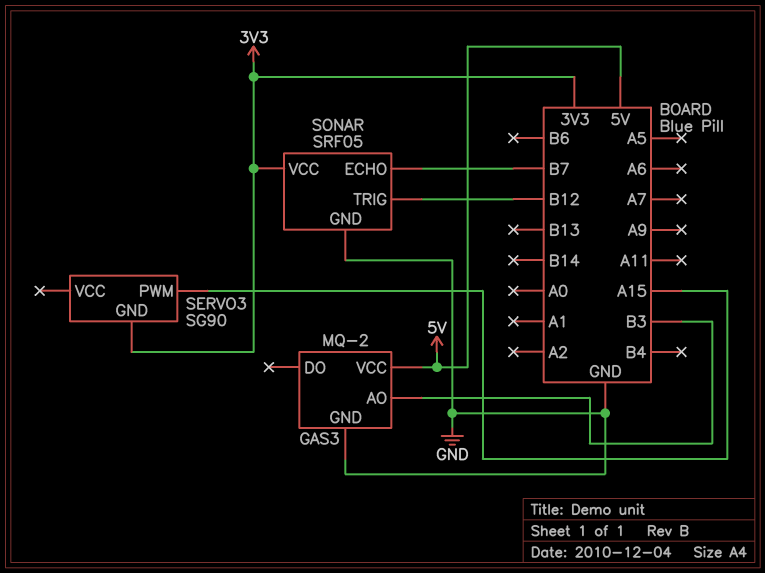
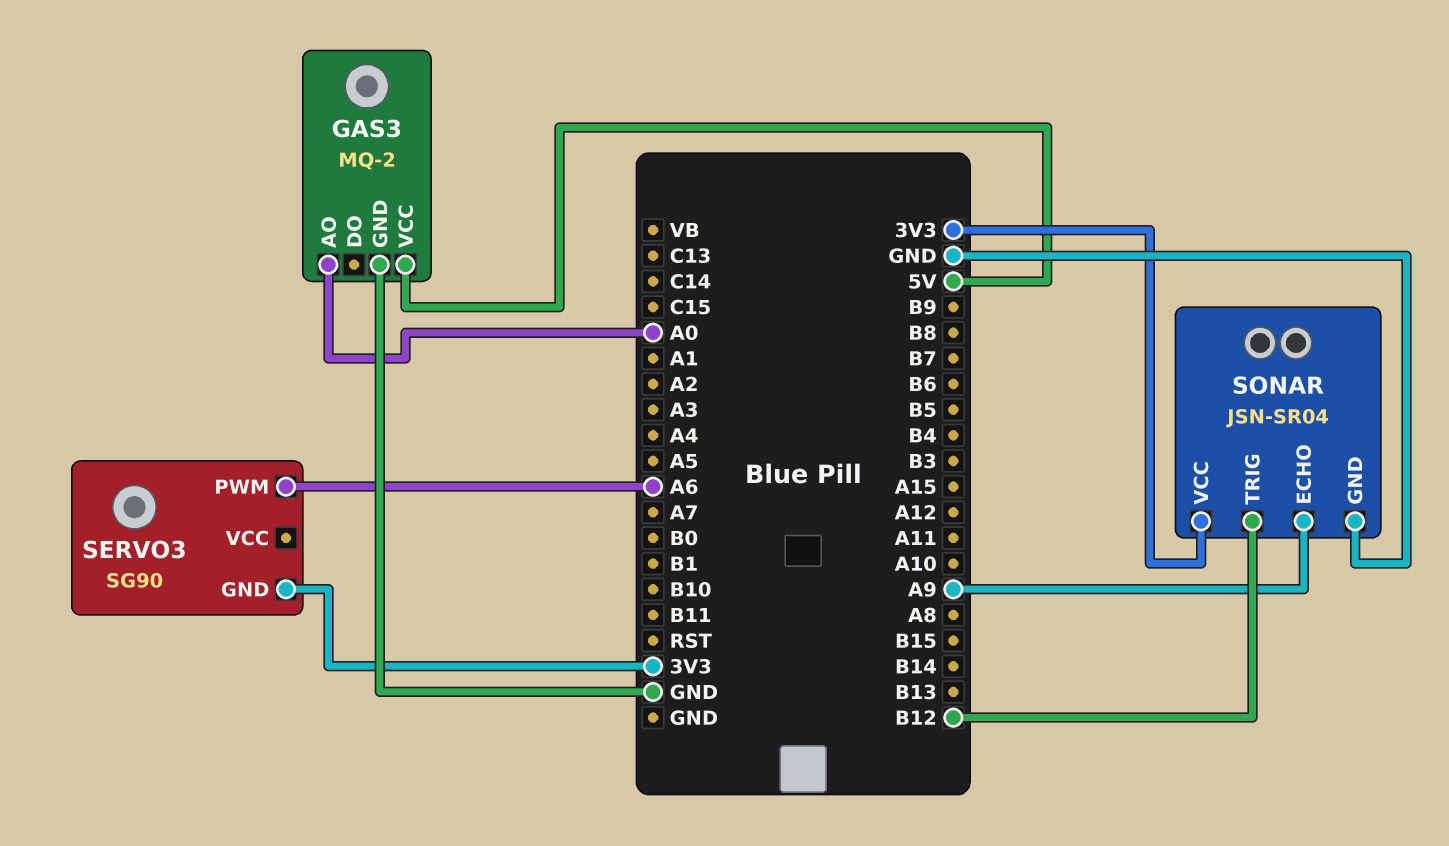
GAS3 pin AO: B3 -> A0
SERVO3 pin PWM: A15 -> A6
SONAR: SRF05 -> JSN-SR04
SONAR pin ECHO: B7 -> A9

